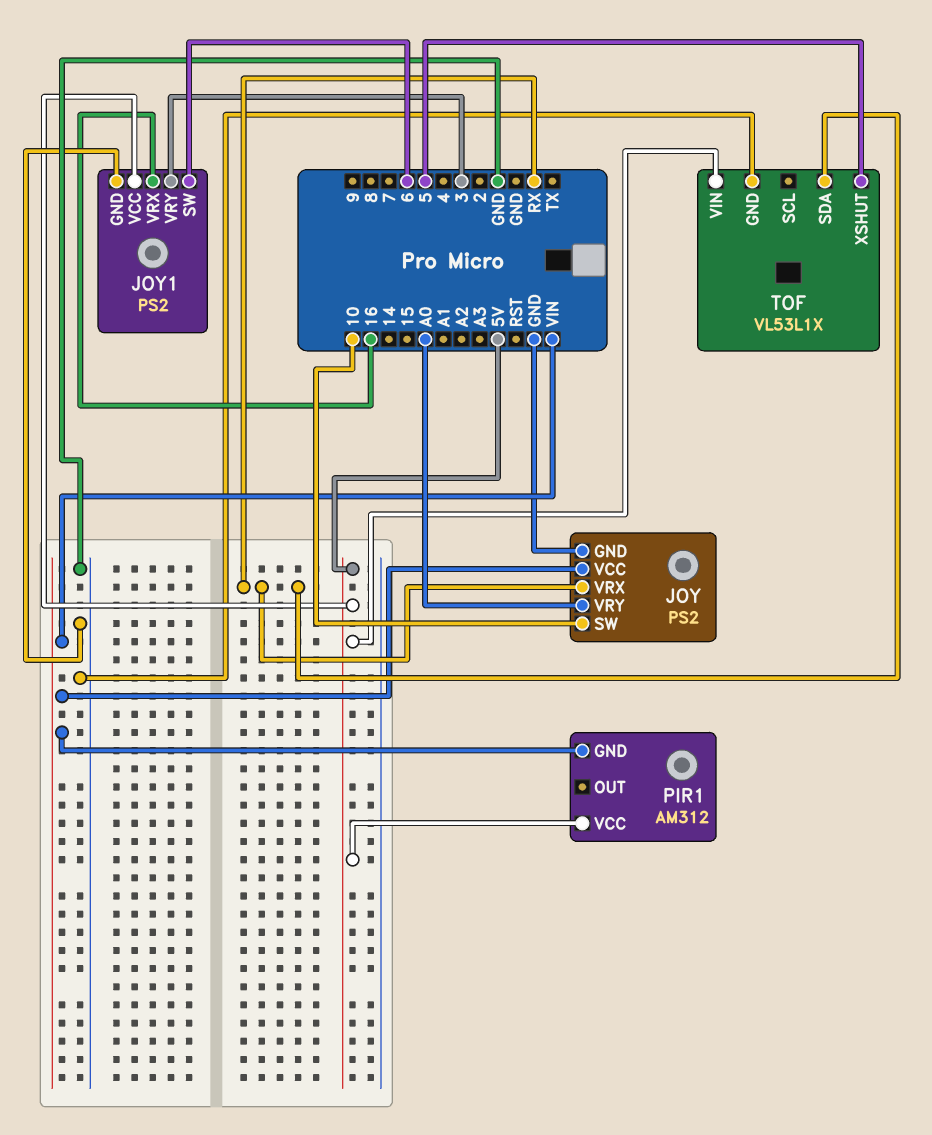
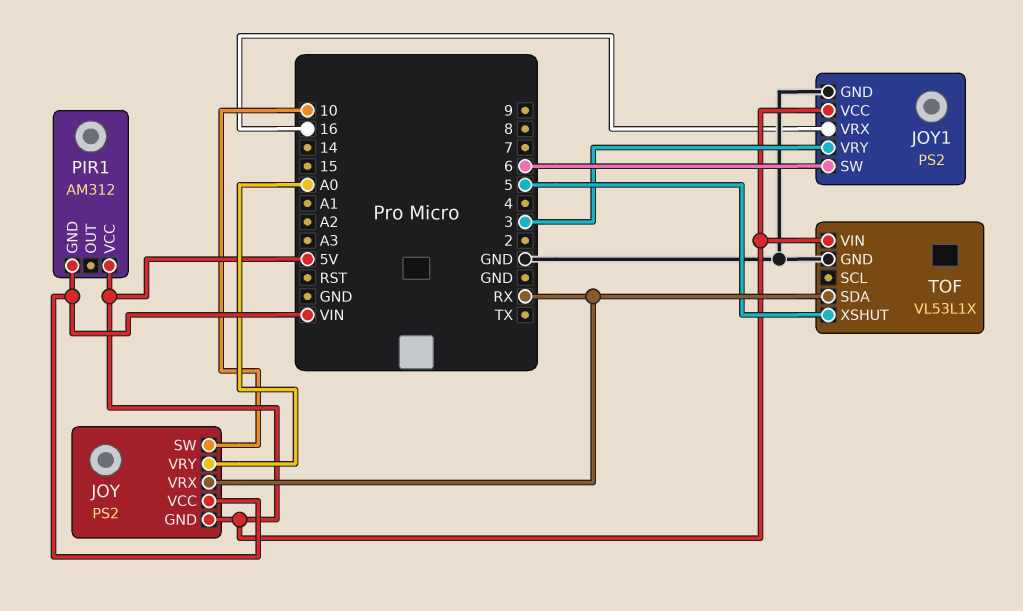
JOY pin GND: GND -> 5V

